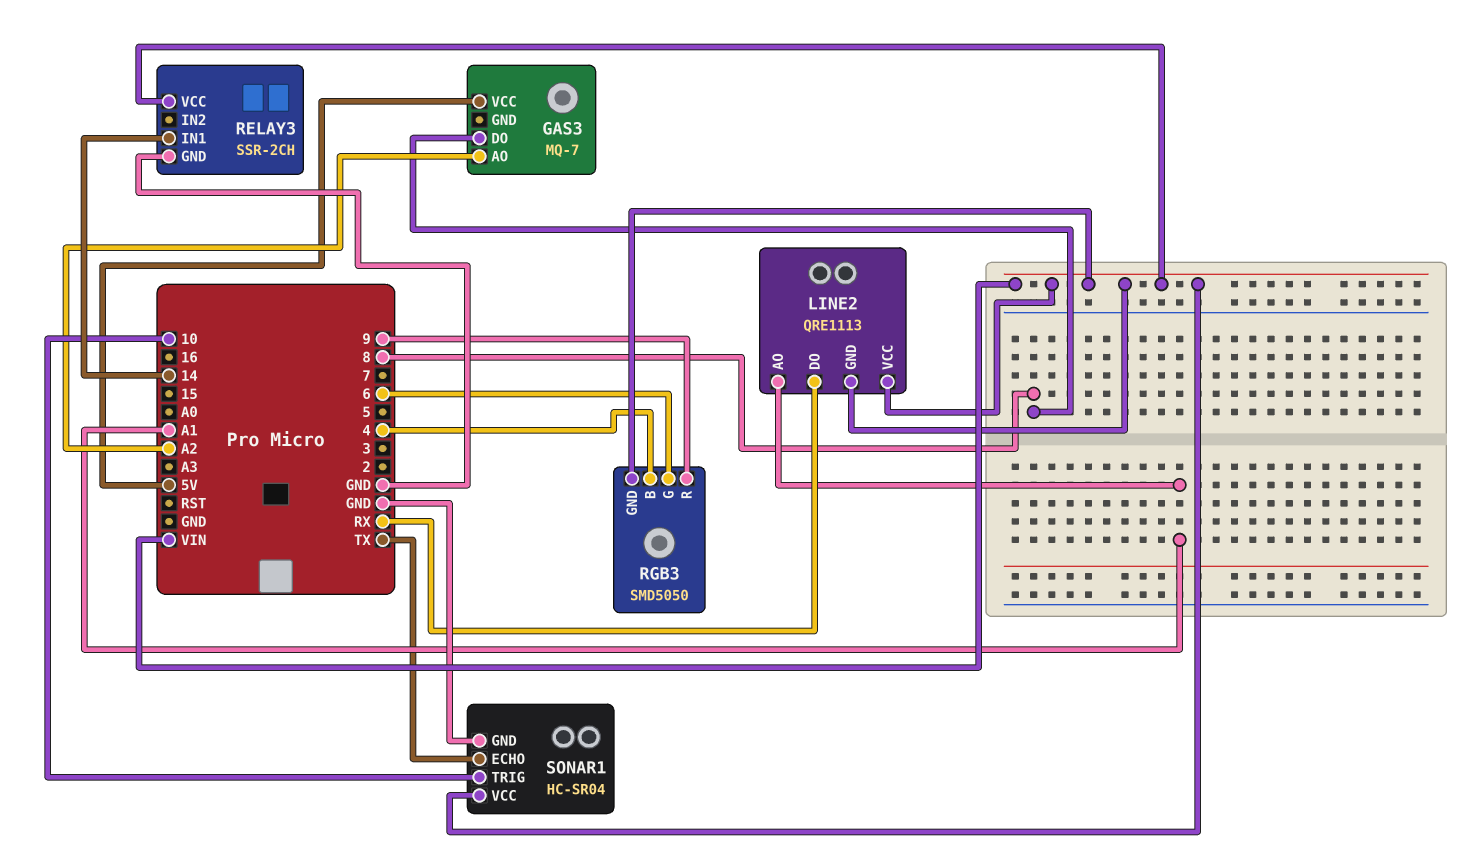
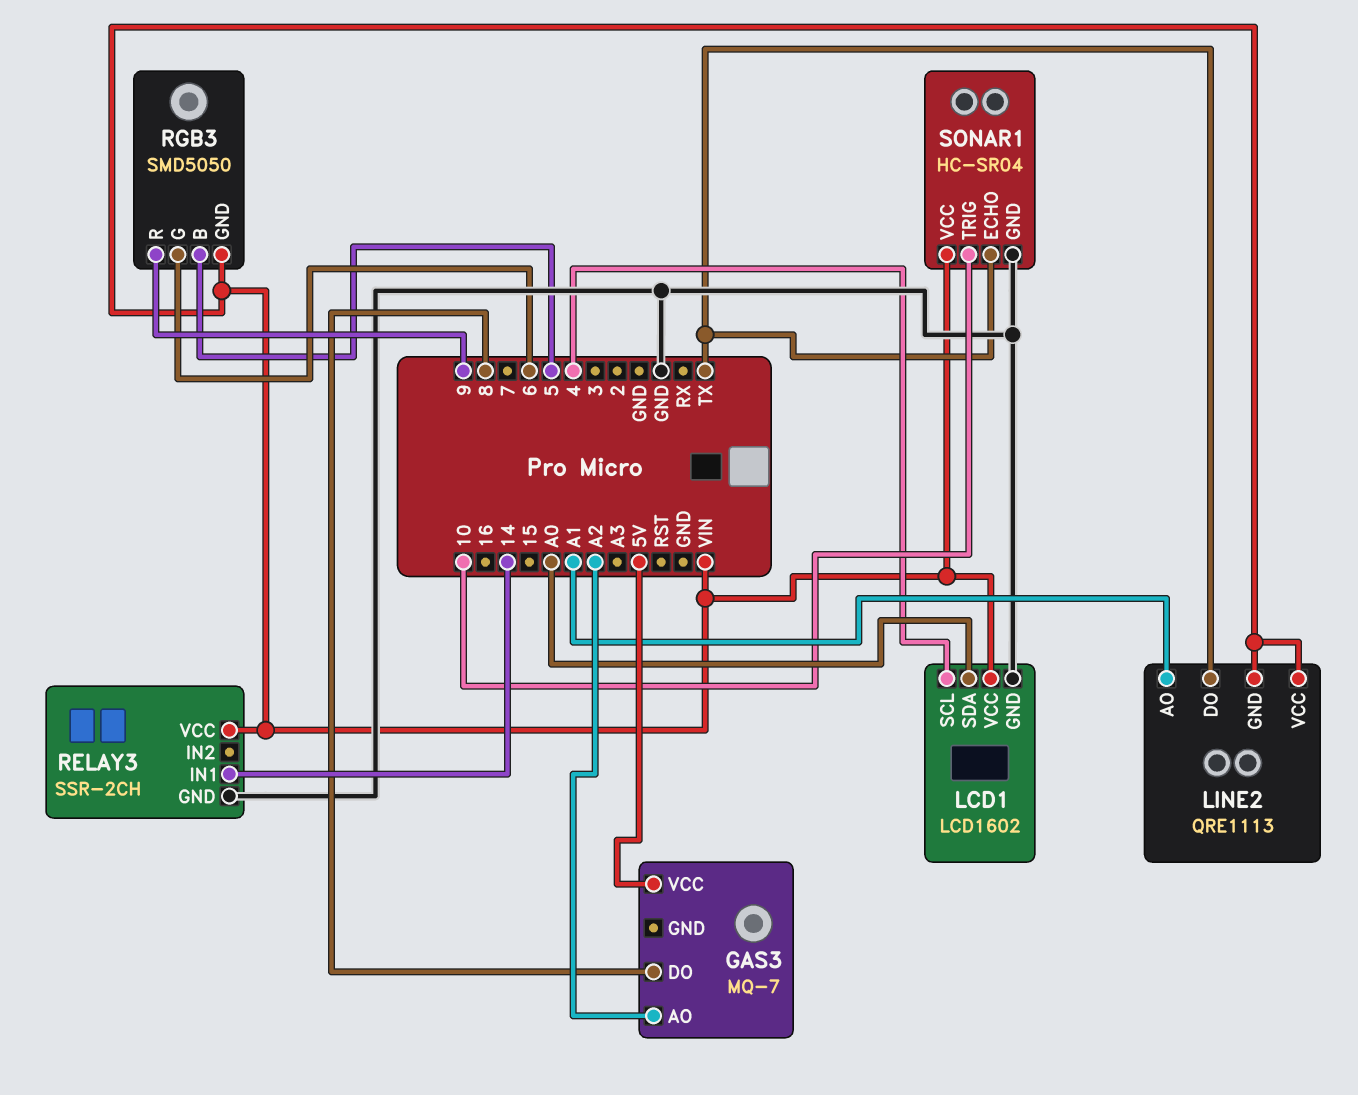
LCD1: none -> LCD1602
LCD1 pin GND: none -> GND
LCD1 pin SCL: none -> 4
LCD1 pin SDA: none -> A0
LCD1 pin VCC: none -> VIN
LINE2 pin DO: RX -> TX
RGB3 pin B: 4 -> 5

